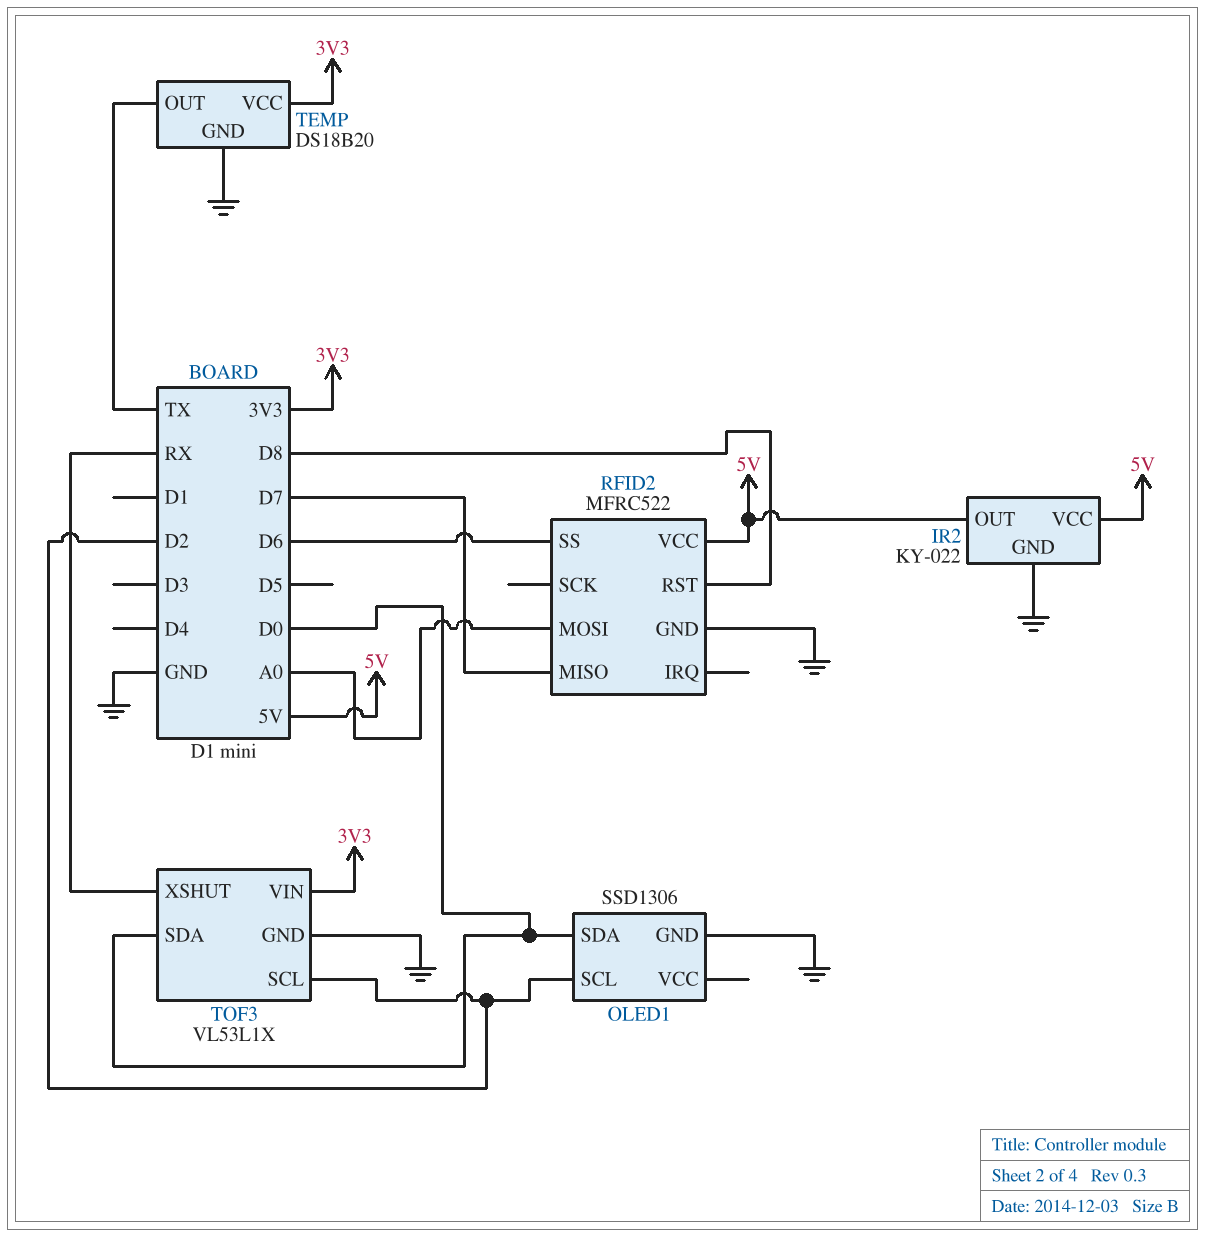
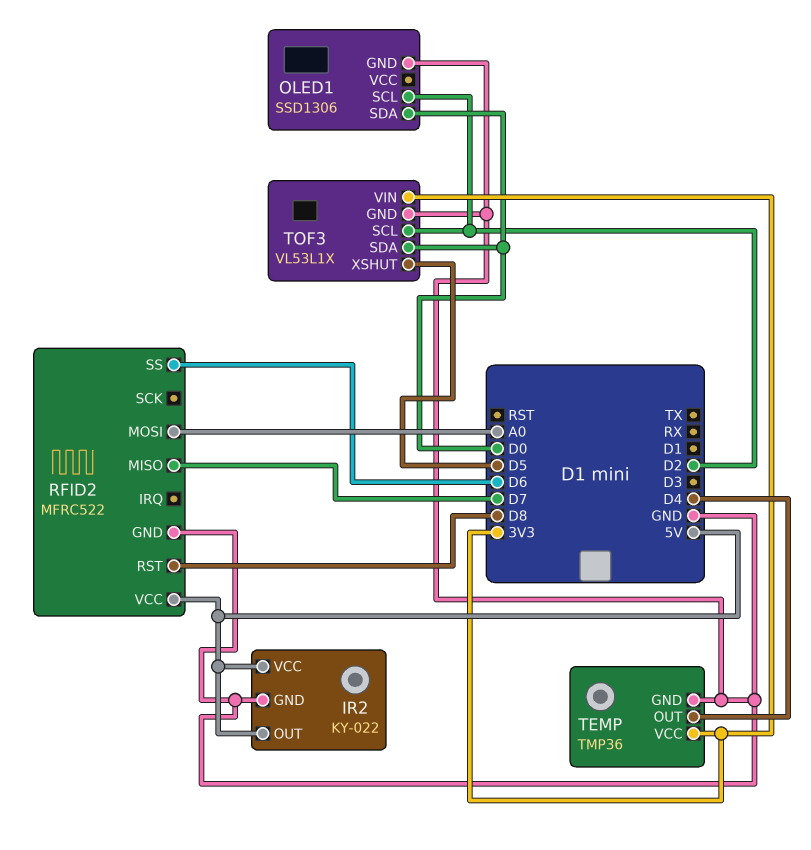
TEMP: DS18B20 -> TMP36
TEMP pin OUT: TX -> D4
TOF3 pin XSHUT: RX -> D5

